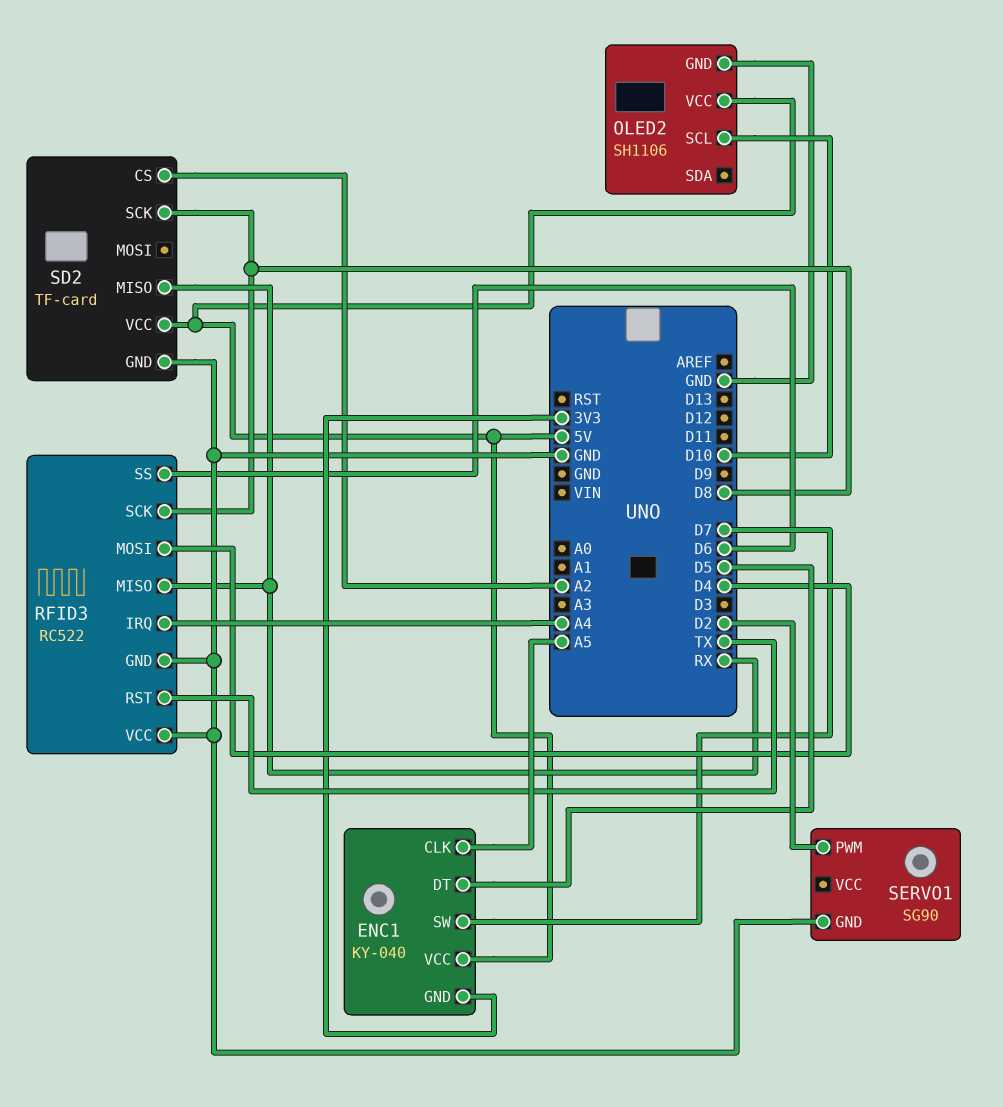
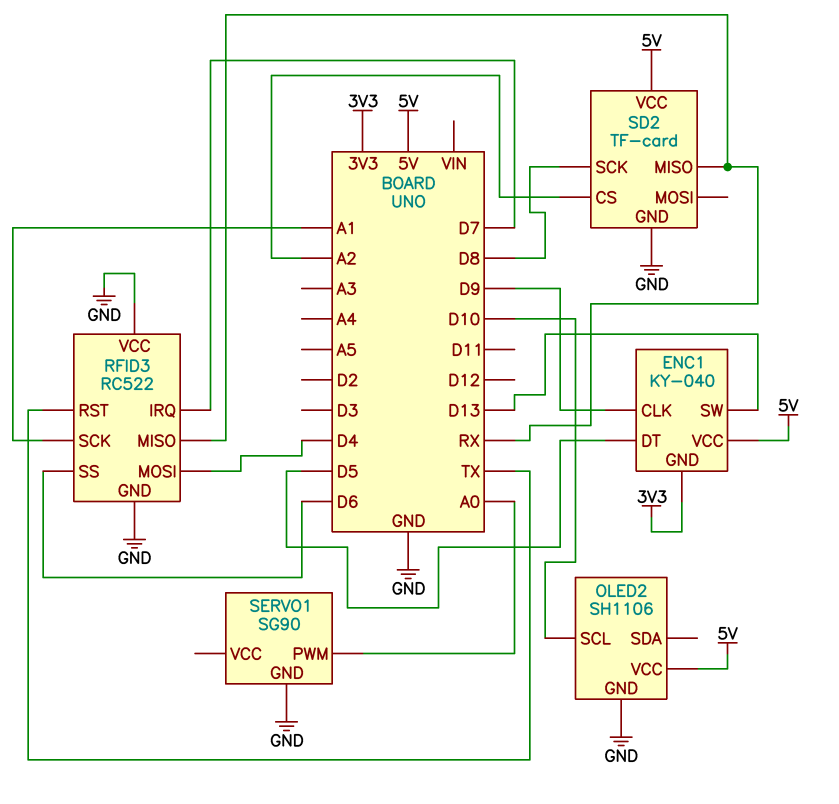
ENC1 pin CLK: A5 -> D9
ENC1 pin SW: D7 -> D13
RFID3 pin IRQ: A4 -> D7
RFID3 pin SCK: D8 -> A1
SERVO1 pin PWM: D2 -> A0

